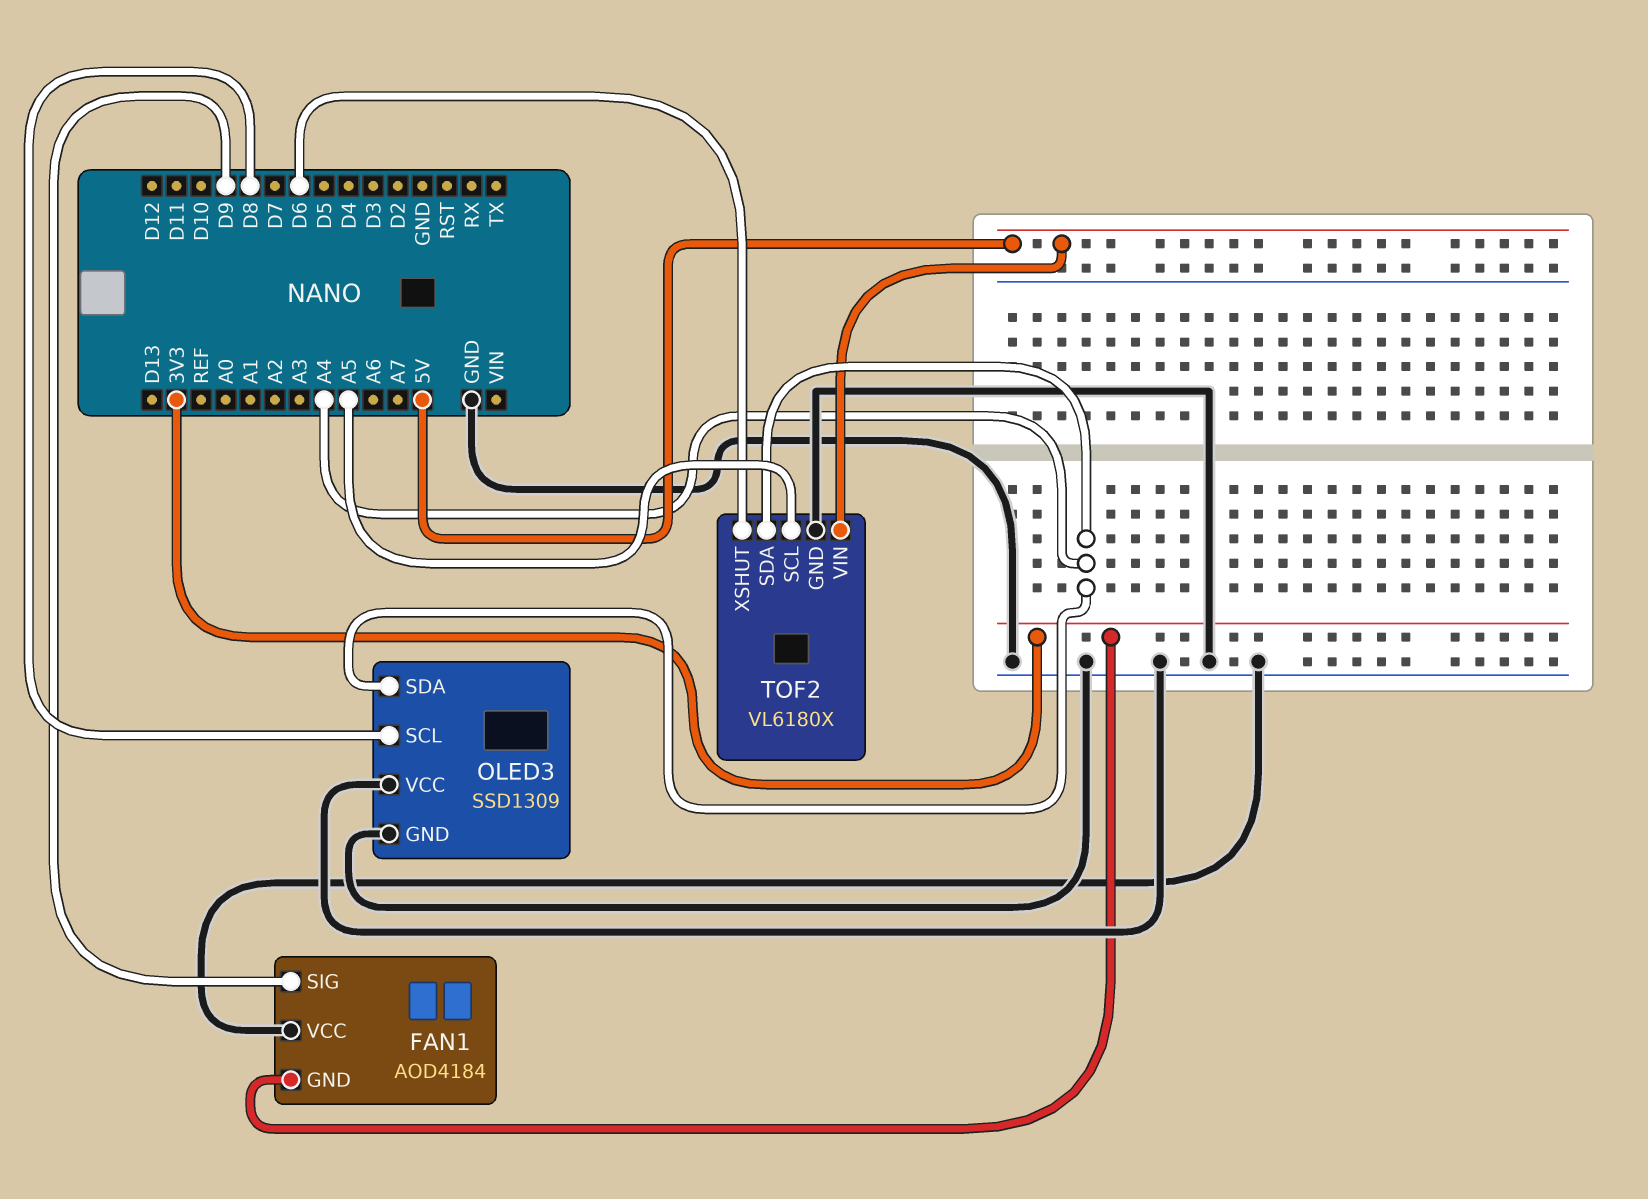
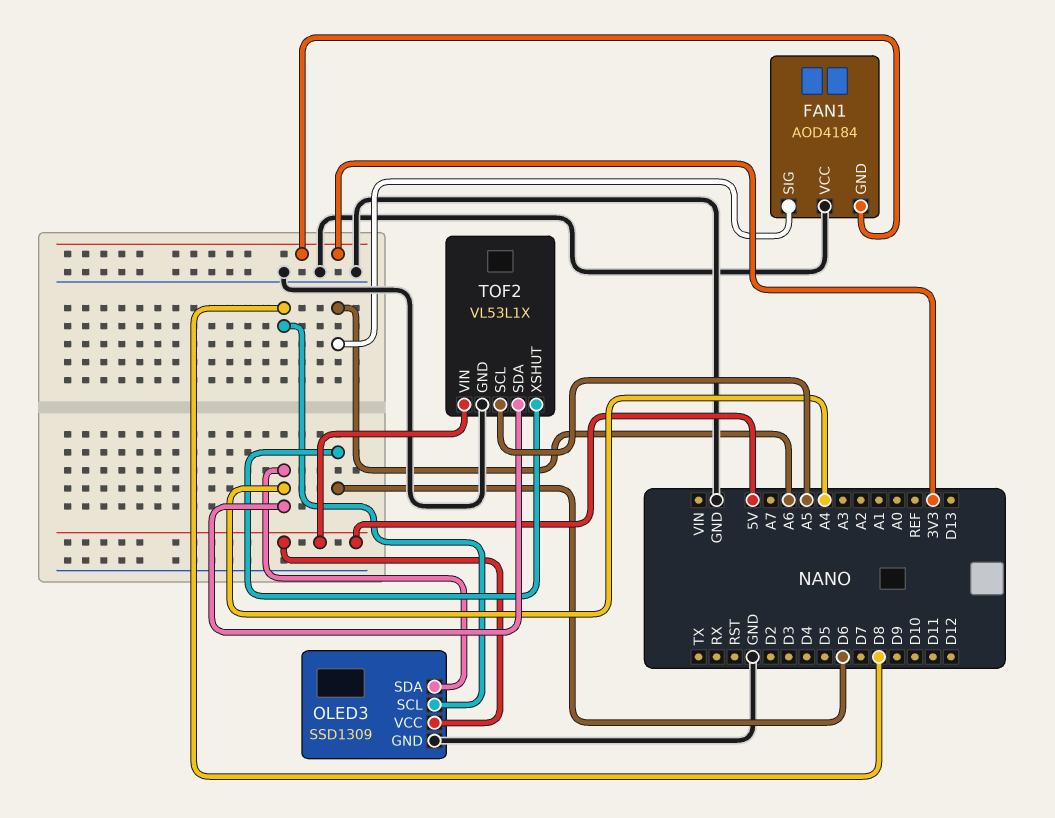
FAN1 pin SIG: D9 -> A6
OLED3 pin VCC: GND -> 5V
TOF2: VL6180X -> VL53L1X

